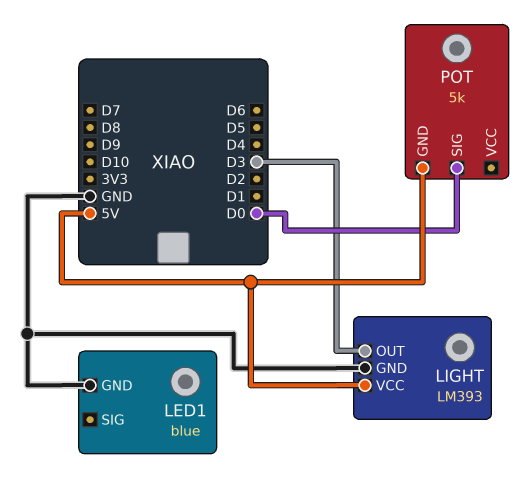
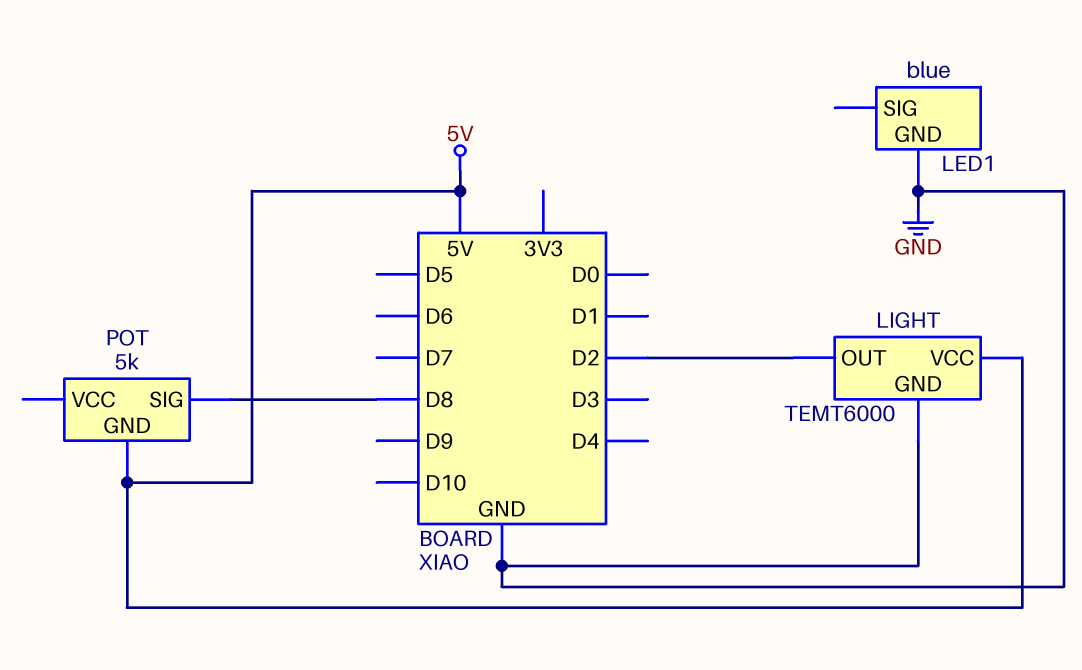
LIGHT: LM393 -> TEMT6000
LIGHT pin OUT: D3 -> D2
POT pin SIG: D0 -> D8

